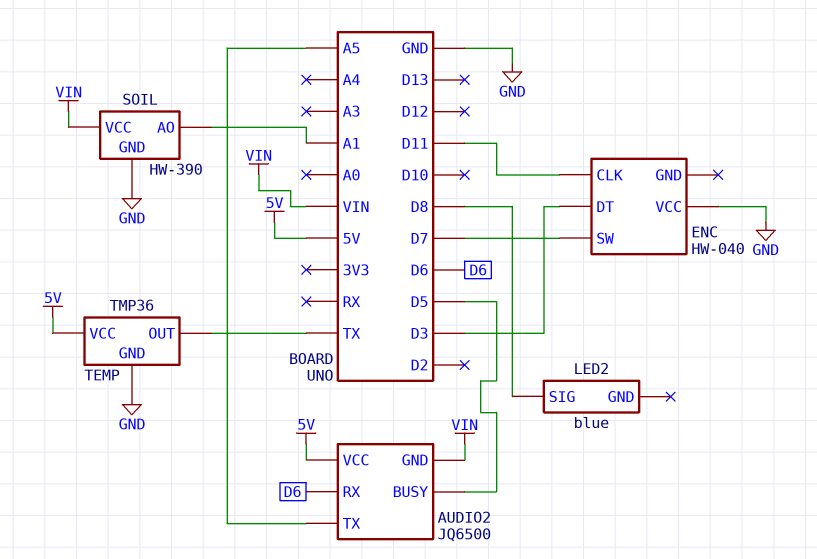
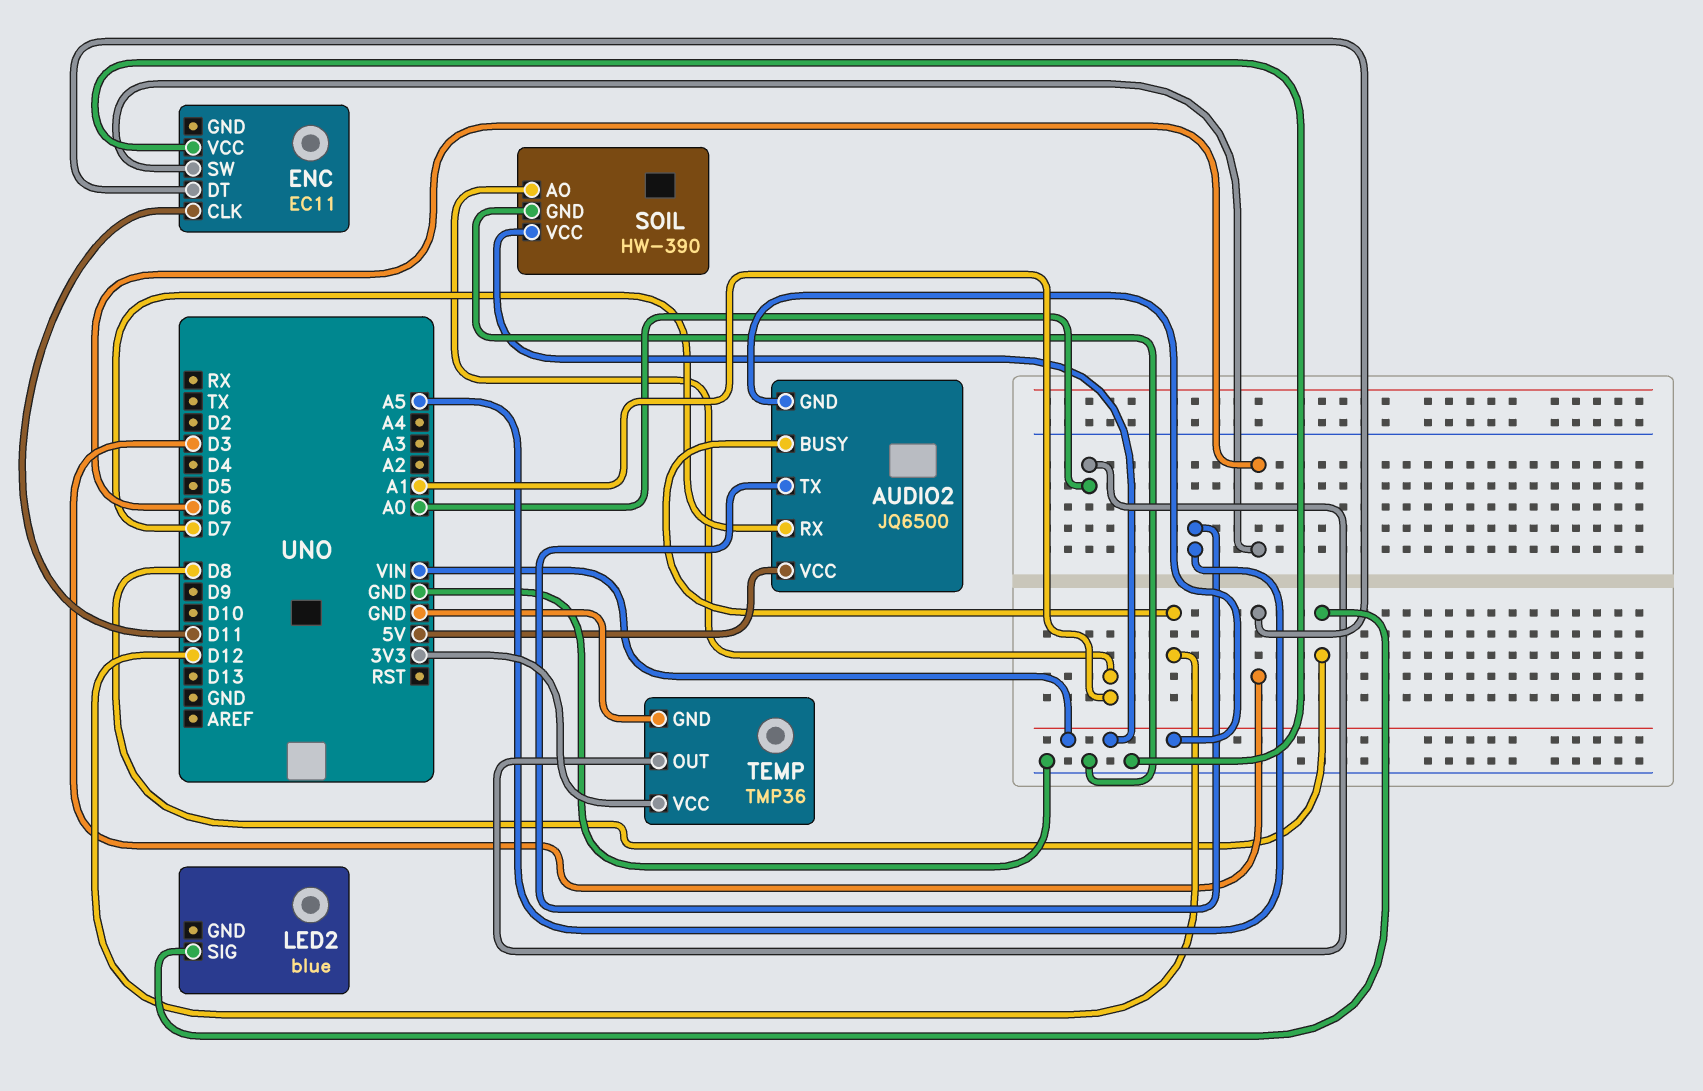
AUDIO2 pin BUSY: D5 -> D12
AUDIO2 pin RX: D6 -> D7
ENC: HW-040 -> EC11
ENC pin SW: D7 -> D6
TEMP pin OUT: TX -> A0
TEMP pin VCC: 5V -> 3V3

